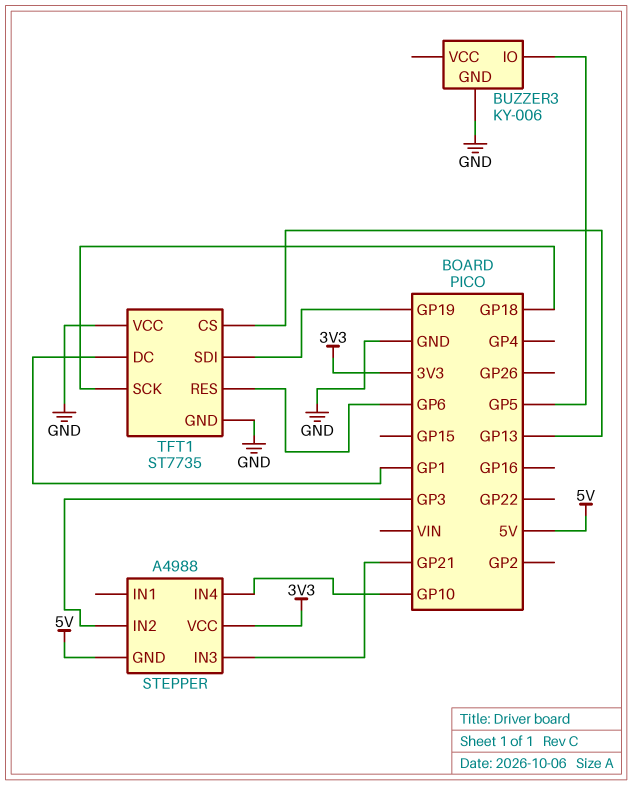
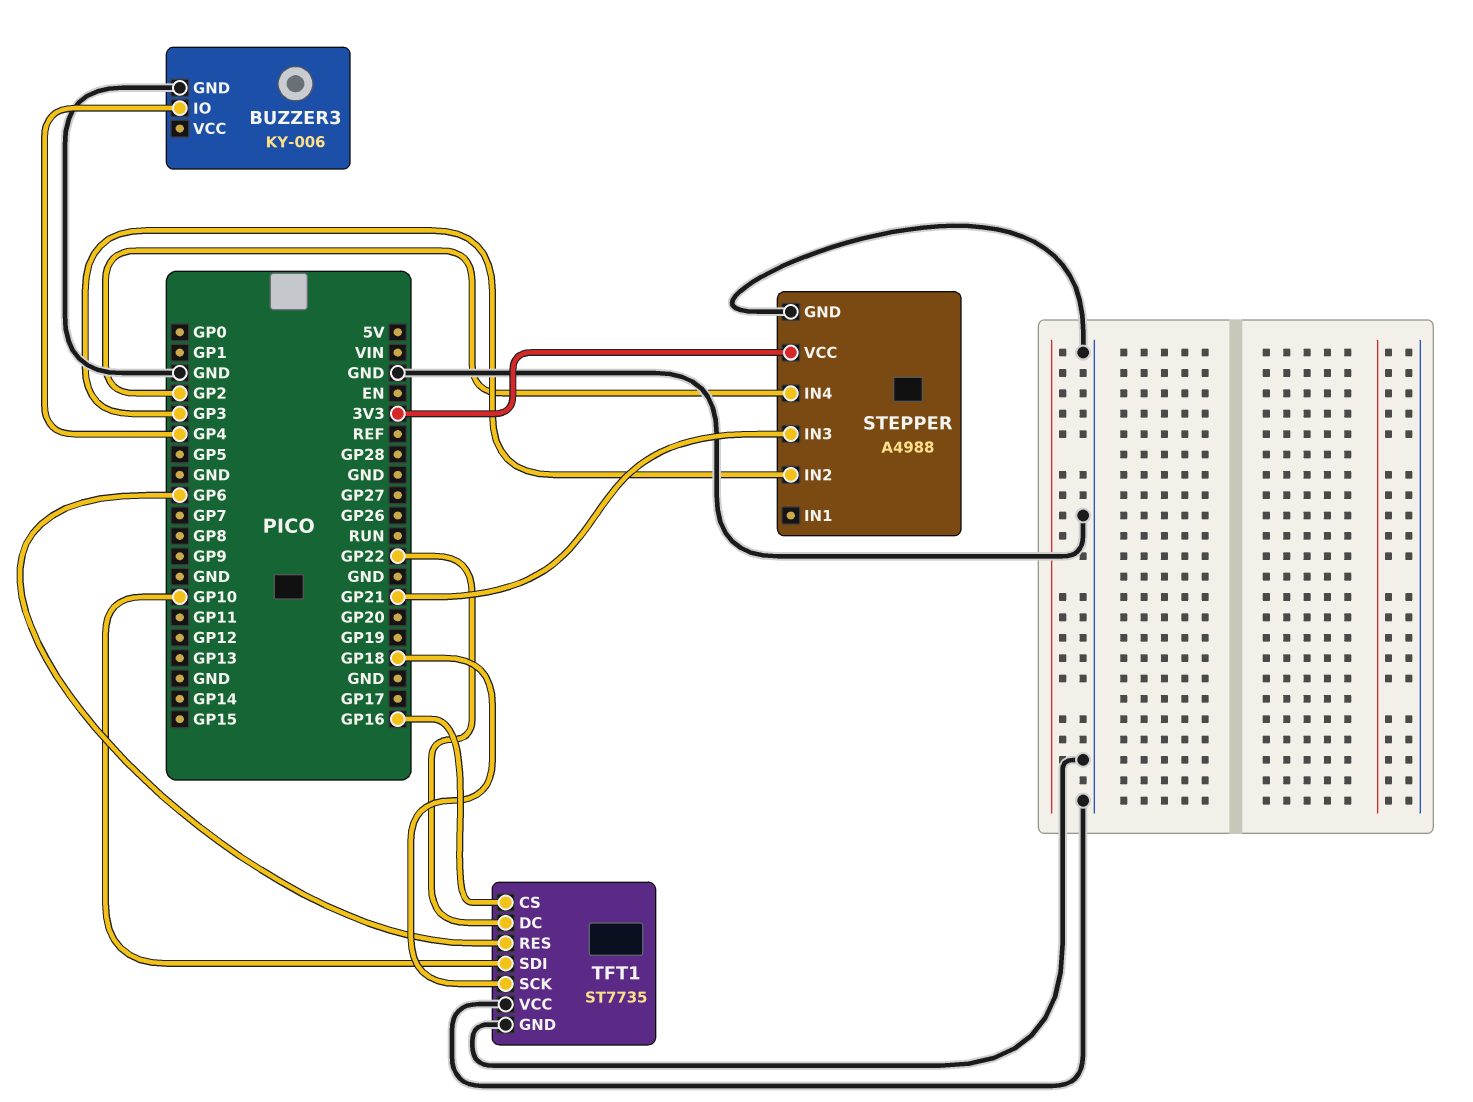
BUZZER3 pin IO: GP5 -> GP4
STEPPER pin GND: 5V -> GND
STEPPER pin IN4: GP10 -> GP2
TFT1 pin CS: GP13 -> GP16
TFT1 pin DC: GP1 -> GP22
TFT1 pin SDI: GP19 -> GP10

